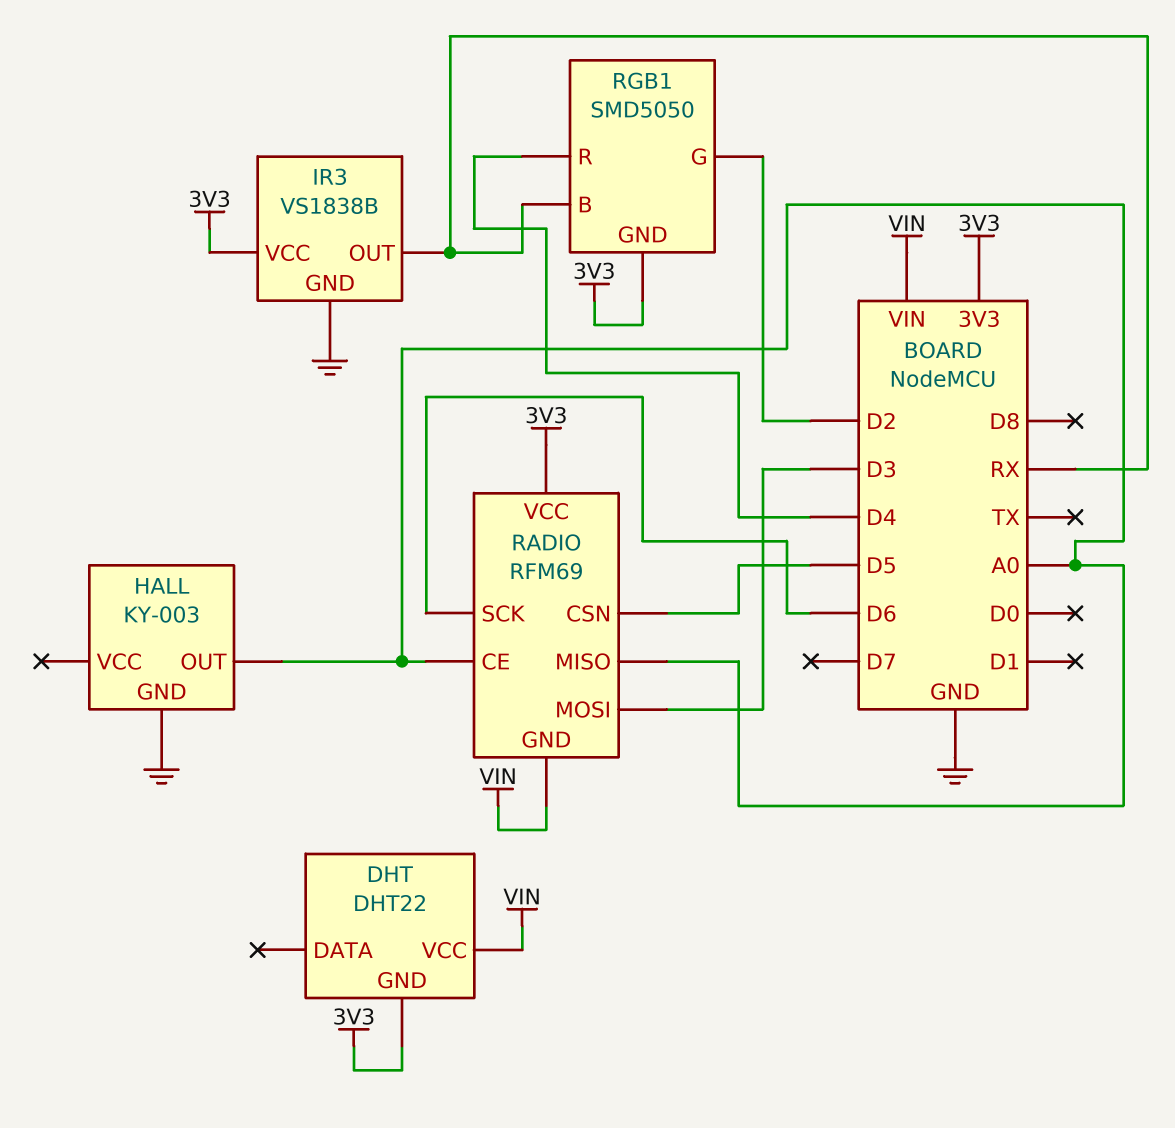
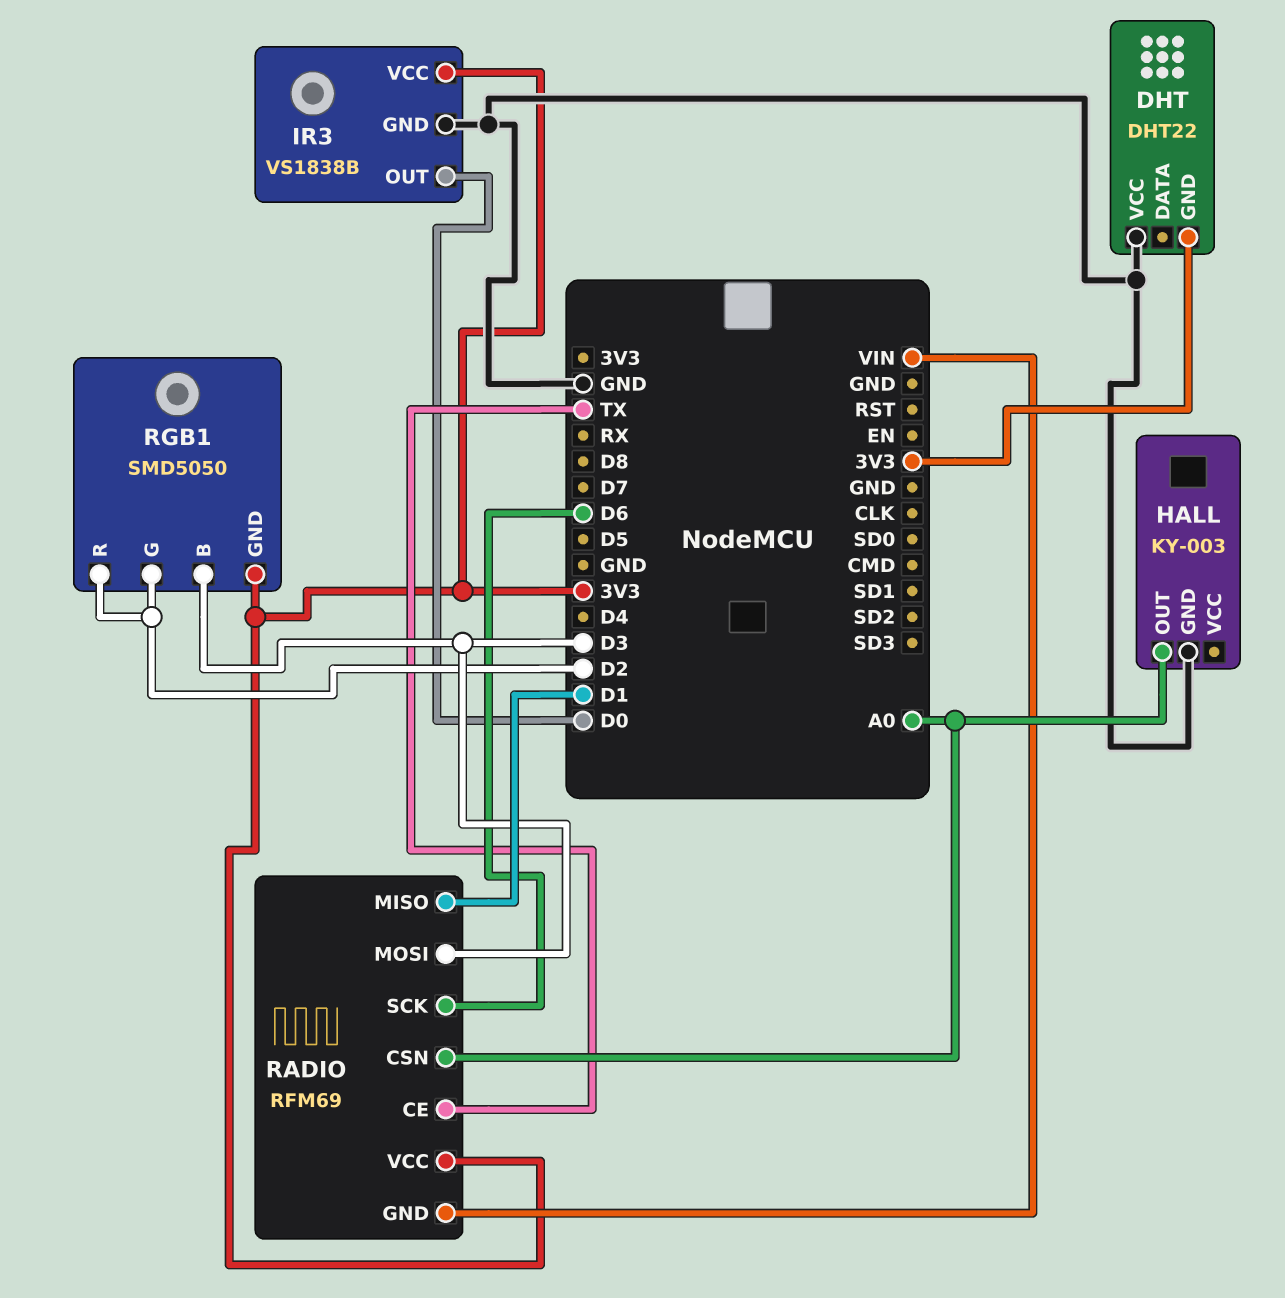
DHT pin VCC: VIN -> GND
IR3 pin OUT: RX -> D0
RADIO pin CE: A0 -> TX
RADIO pin CSN: D5 -> A0
RADIO pin MISO: A0 -> D1
RGB1 pin B: RX -> D3
RGB1 pin R: D4 -> D2

